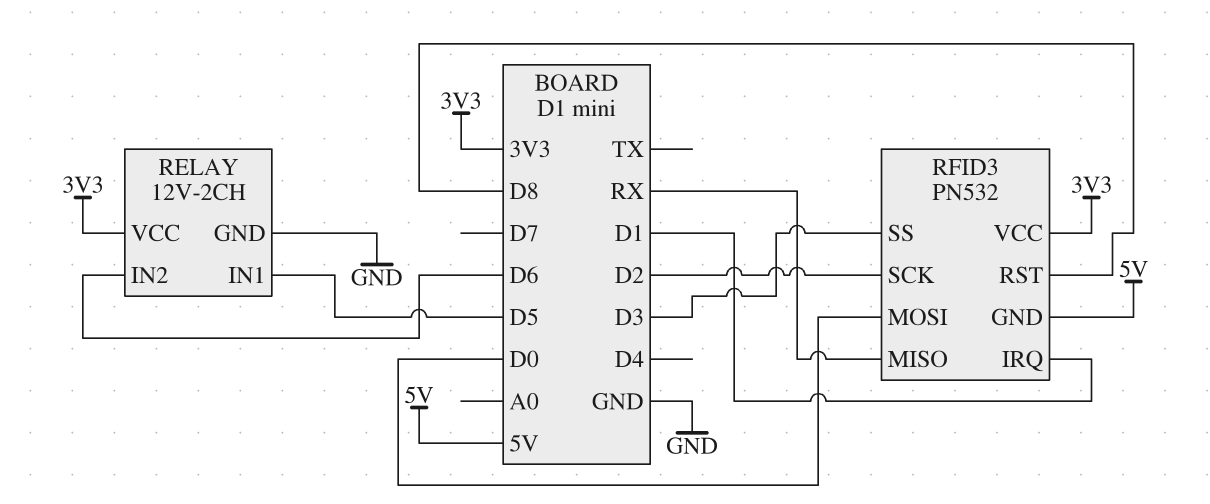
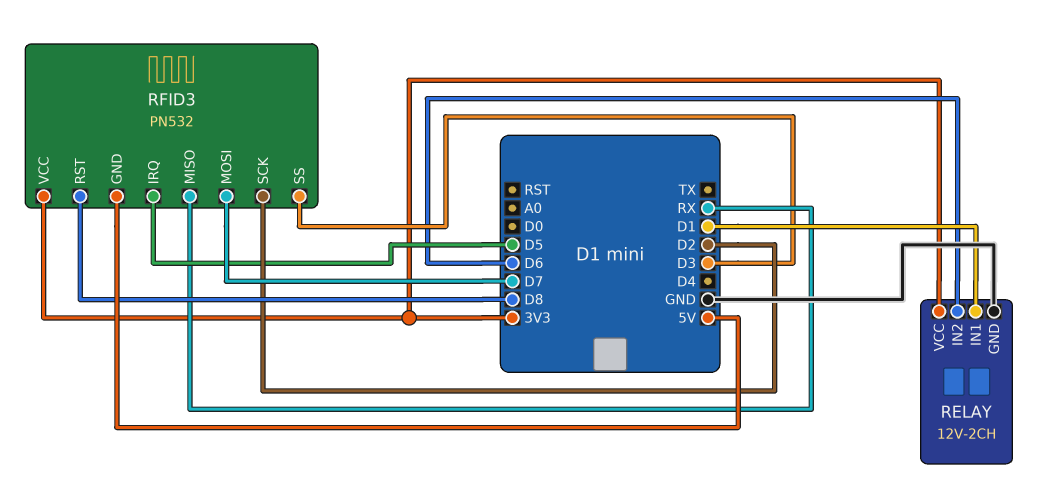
RELAY pin IN1: D5 -> D1
RFID3 pin IRQ: D1 -> D5
RFID3 pin MOSI: D0 -> D7

